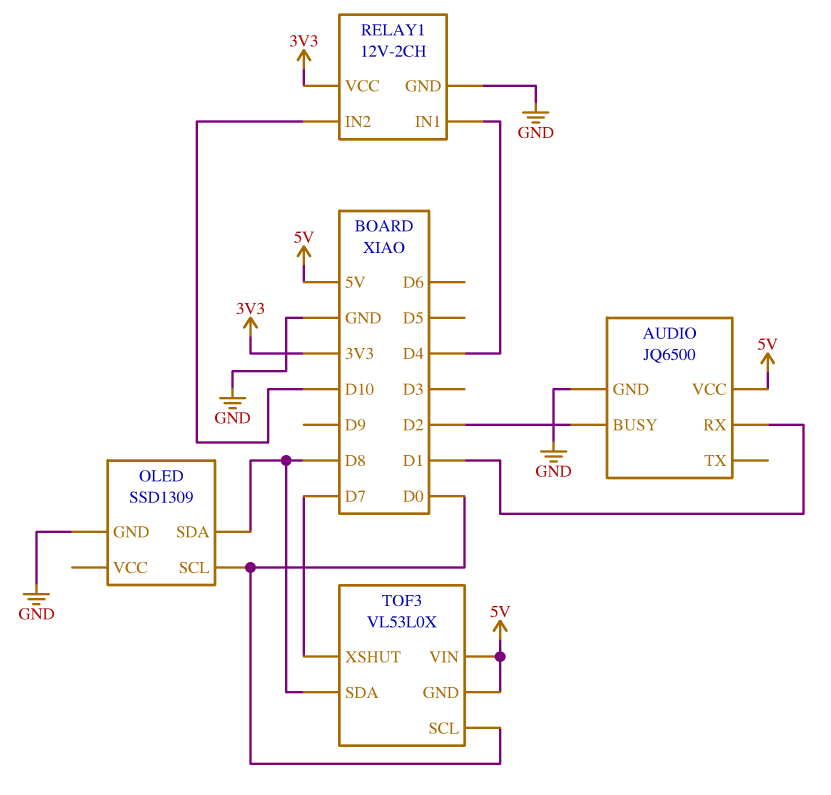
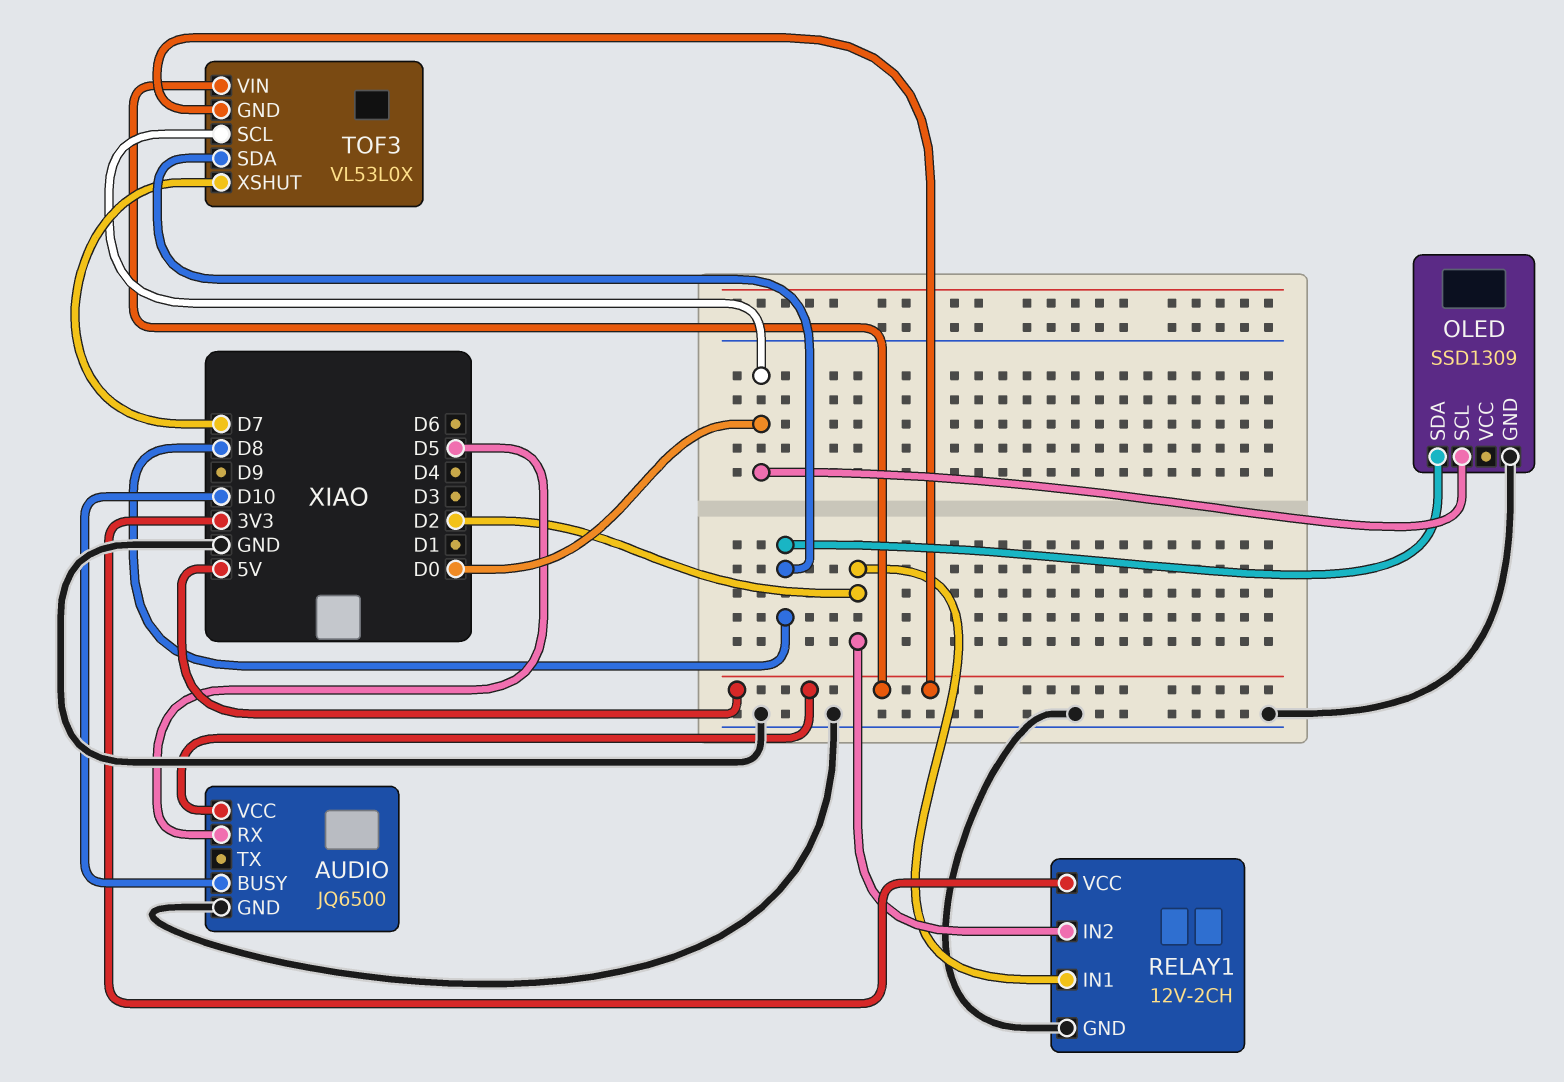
AUDIO pin BUSY: D2 -> D10
AUDIO pin RX: D1 -> D5
RELAY1 pin IN1: D4 -> D2
RELAY1 pin IN2: D10 -> D2

